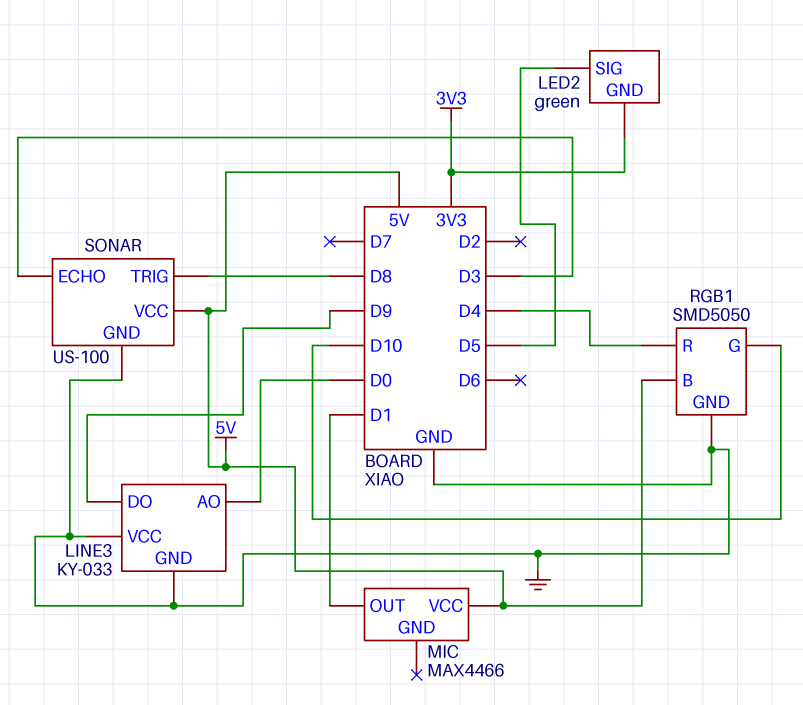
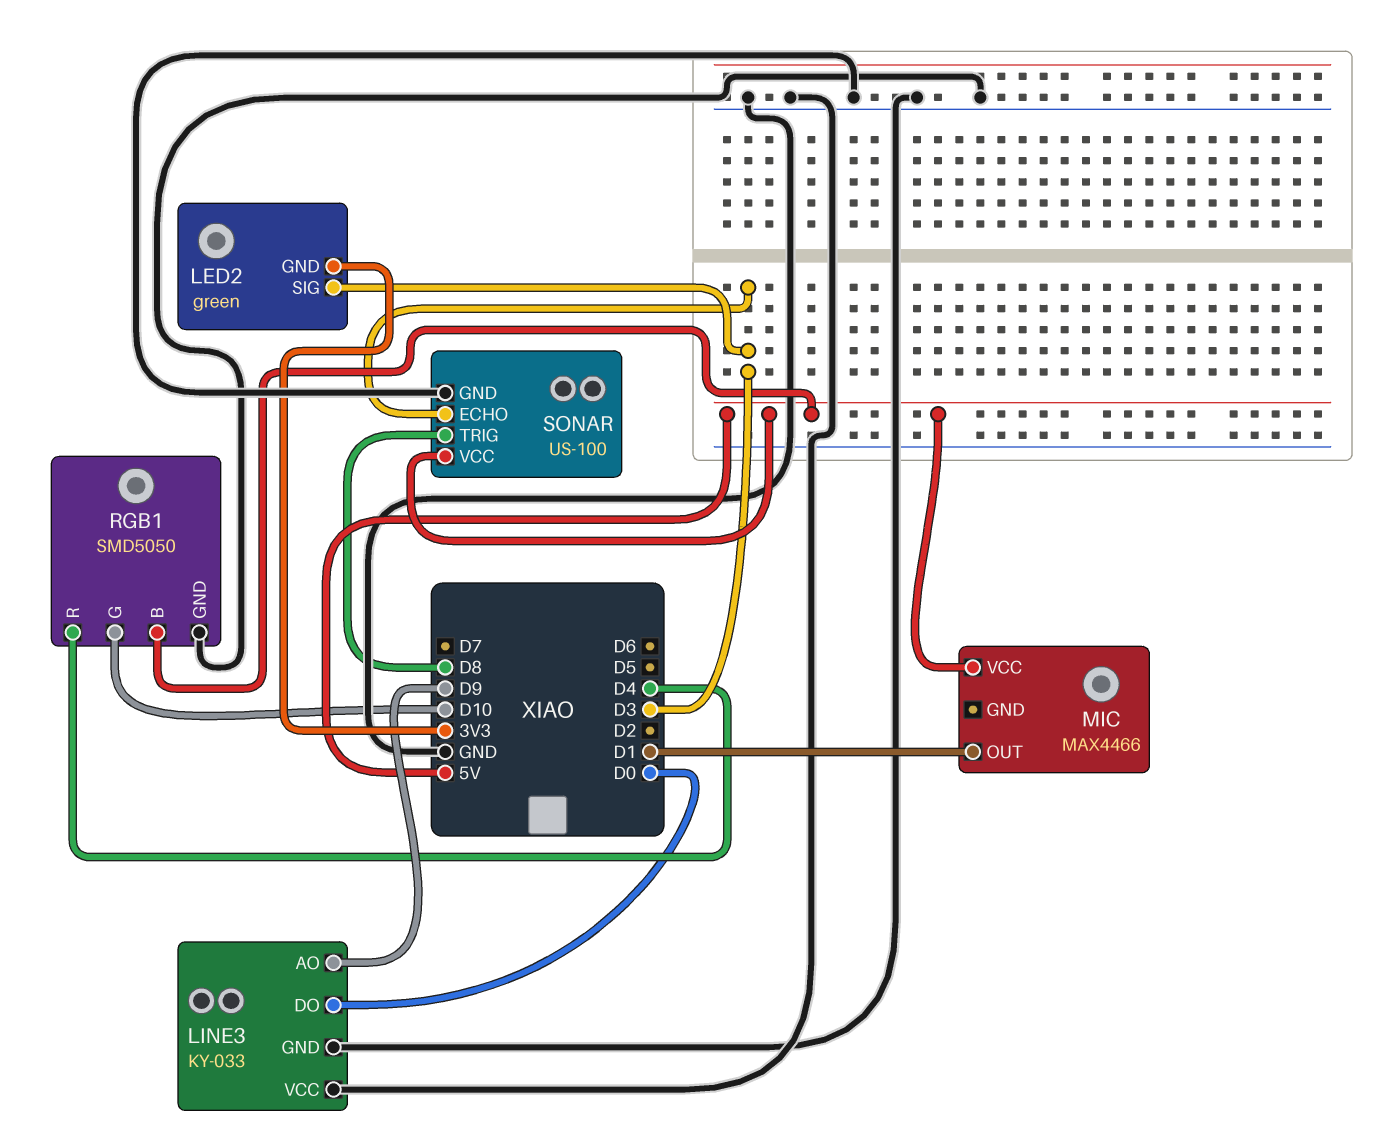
LED2 pin SIG: D5 -> D3
LINE3 pin AO: D0 -> D9
LINE3 pin DO: D9 -> D0

